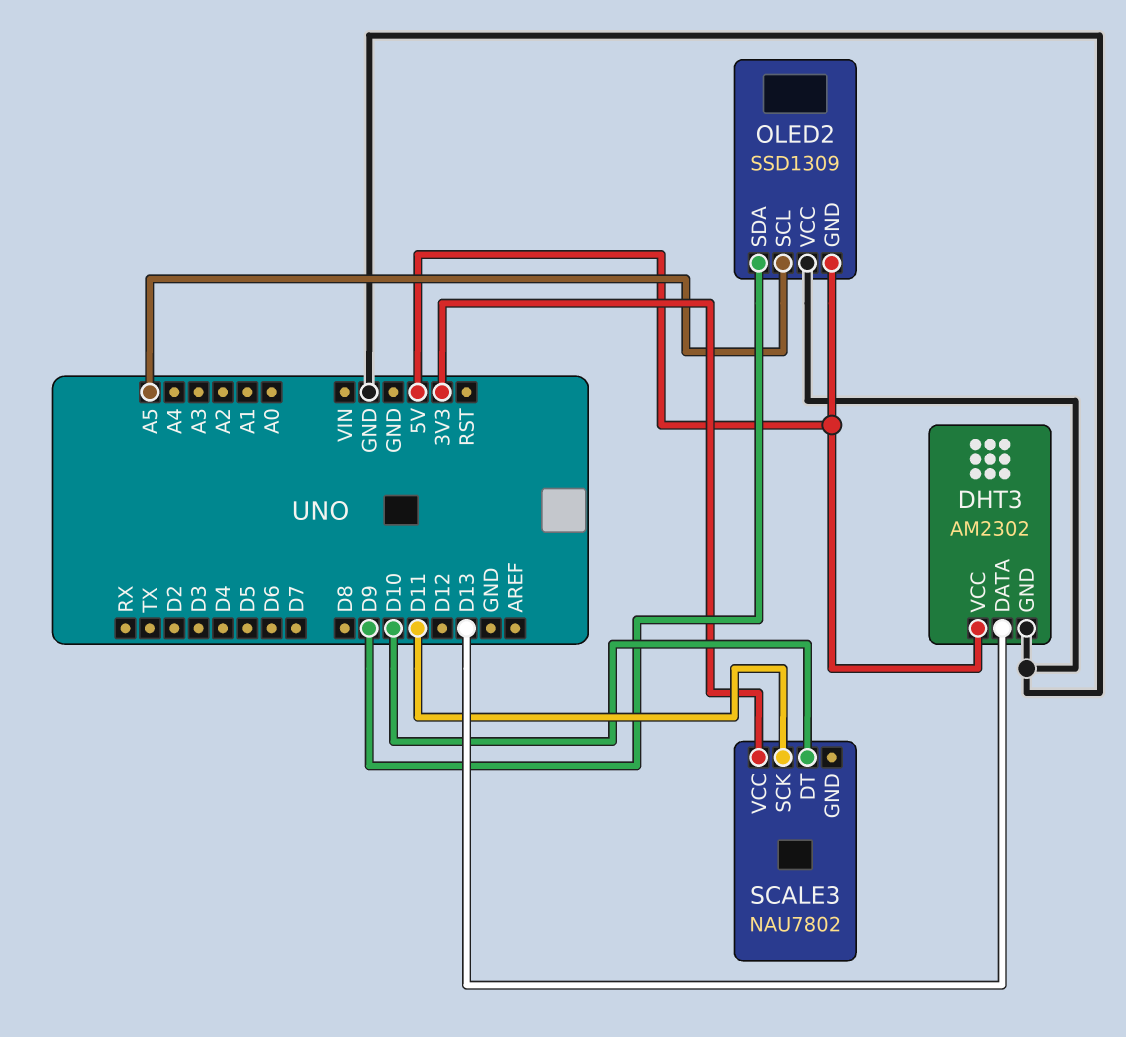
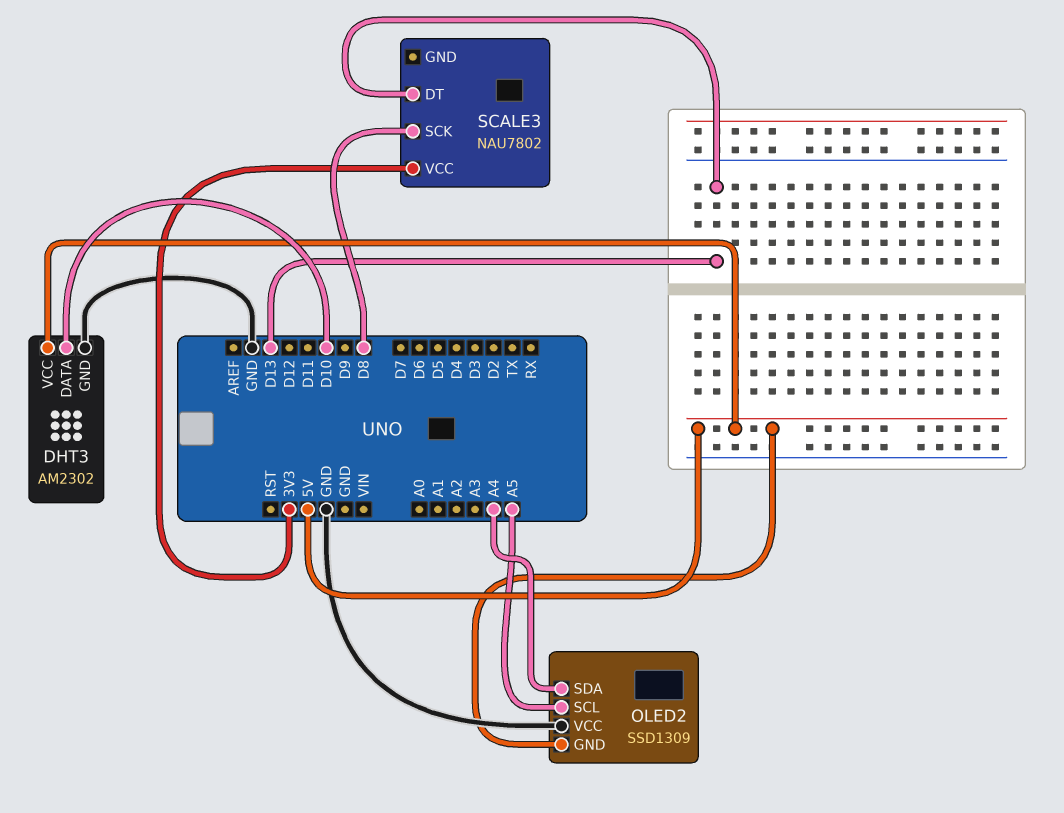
DHT3 pin DATA: D13 -> D10
OLED2 pin SDA: D9 -> A4
SCALE3 pin DT: D10 -> D13
SCALE3 pin SCK: D11 -> D8

